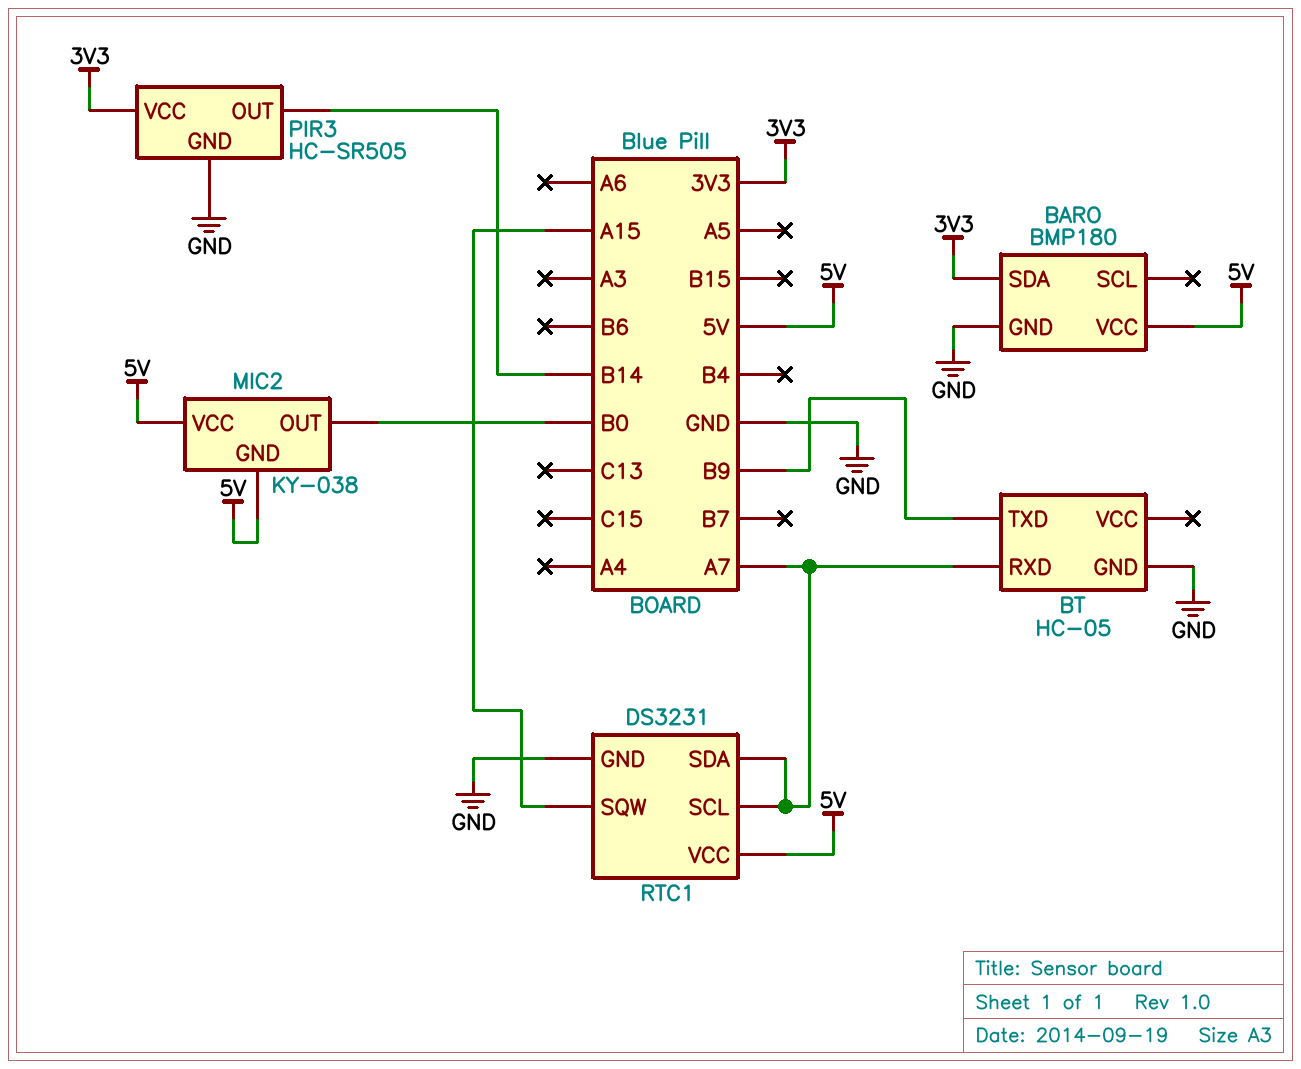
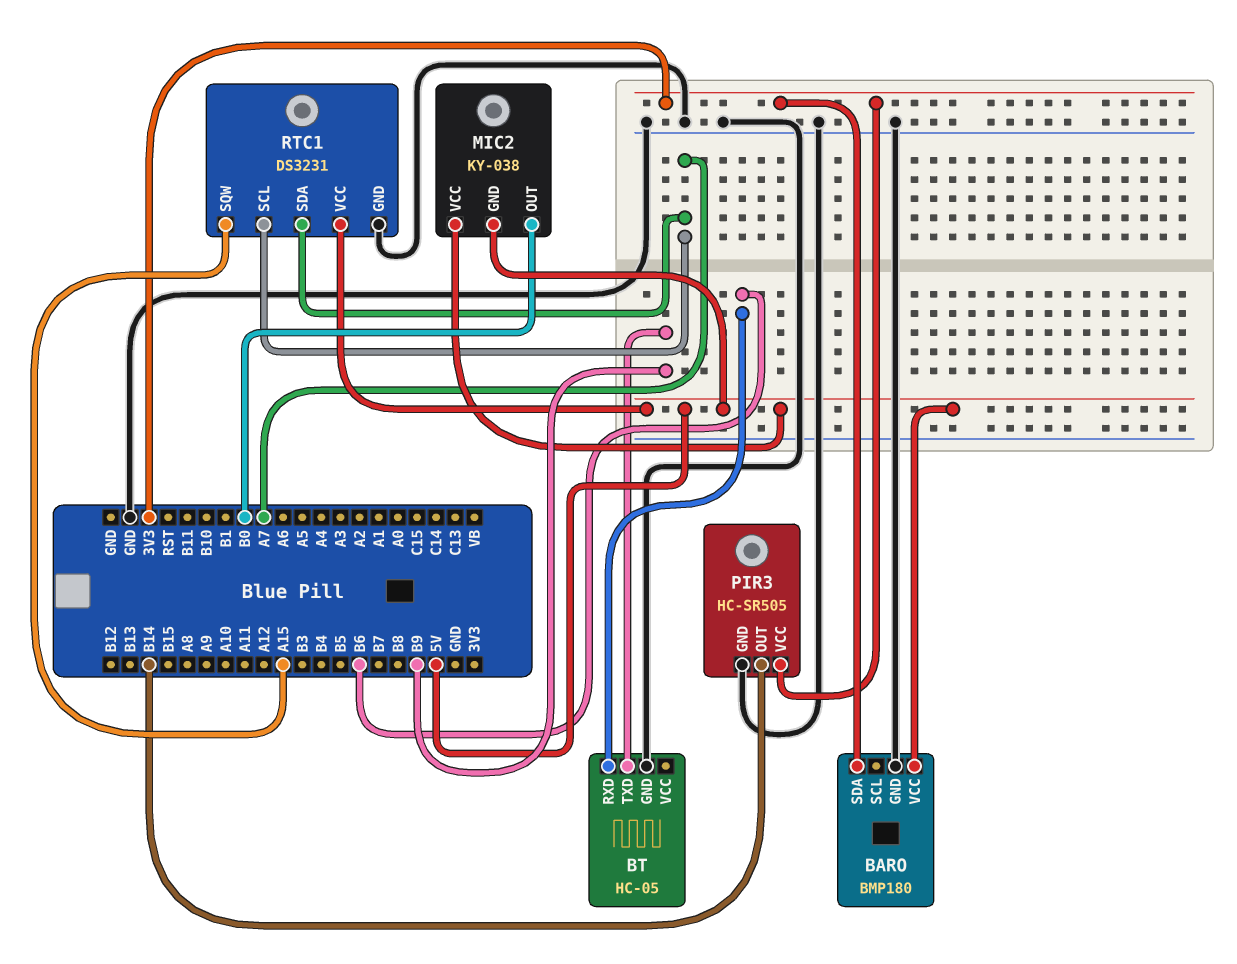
BT pin RXD: A7 -> B6

